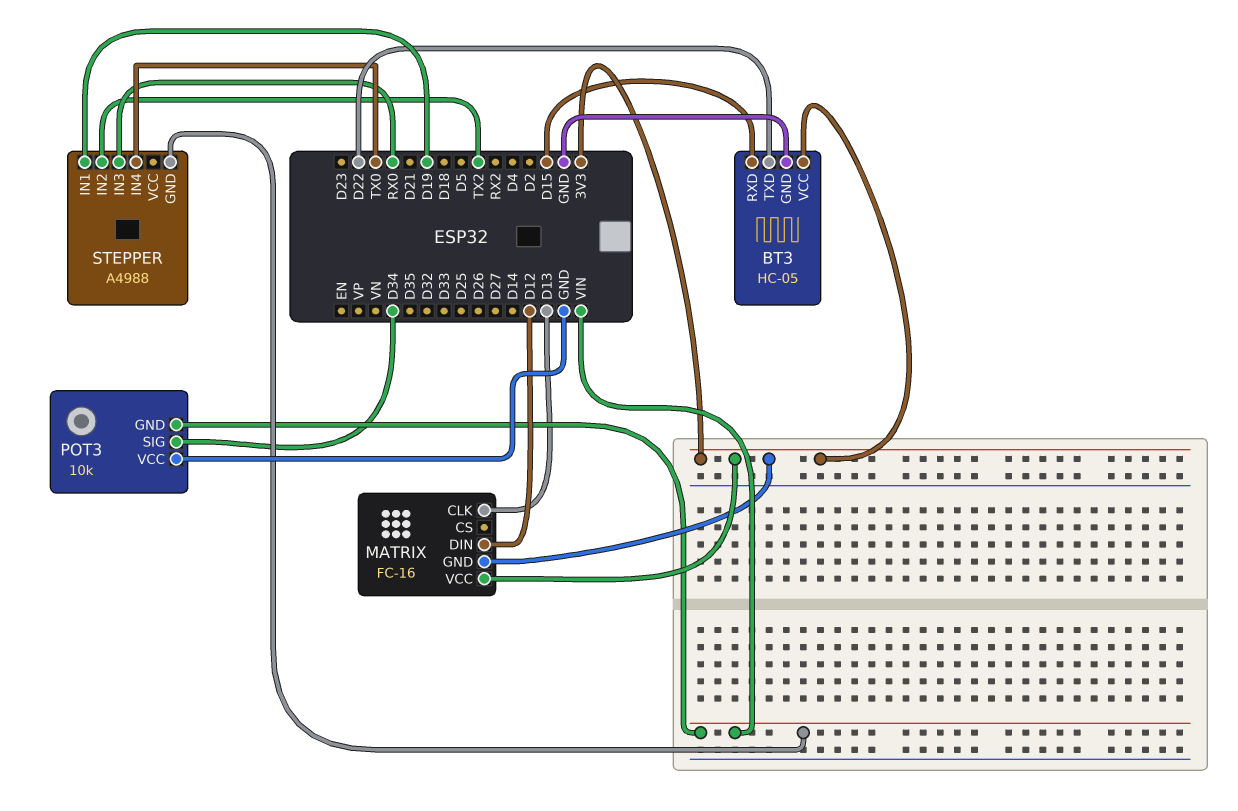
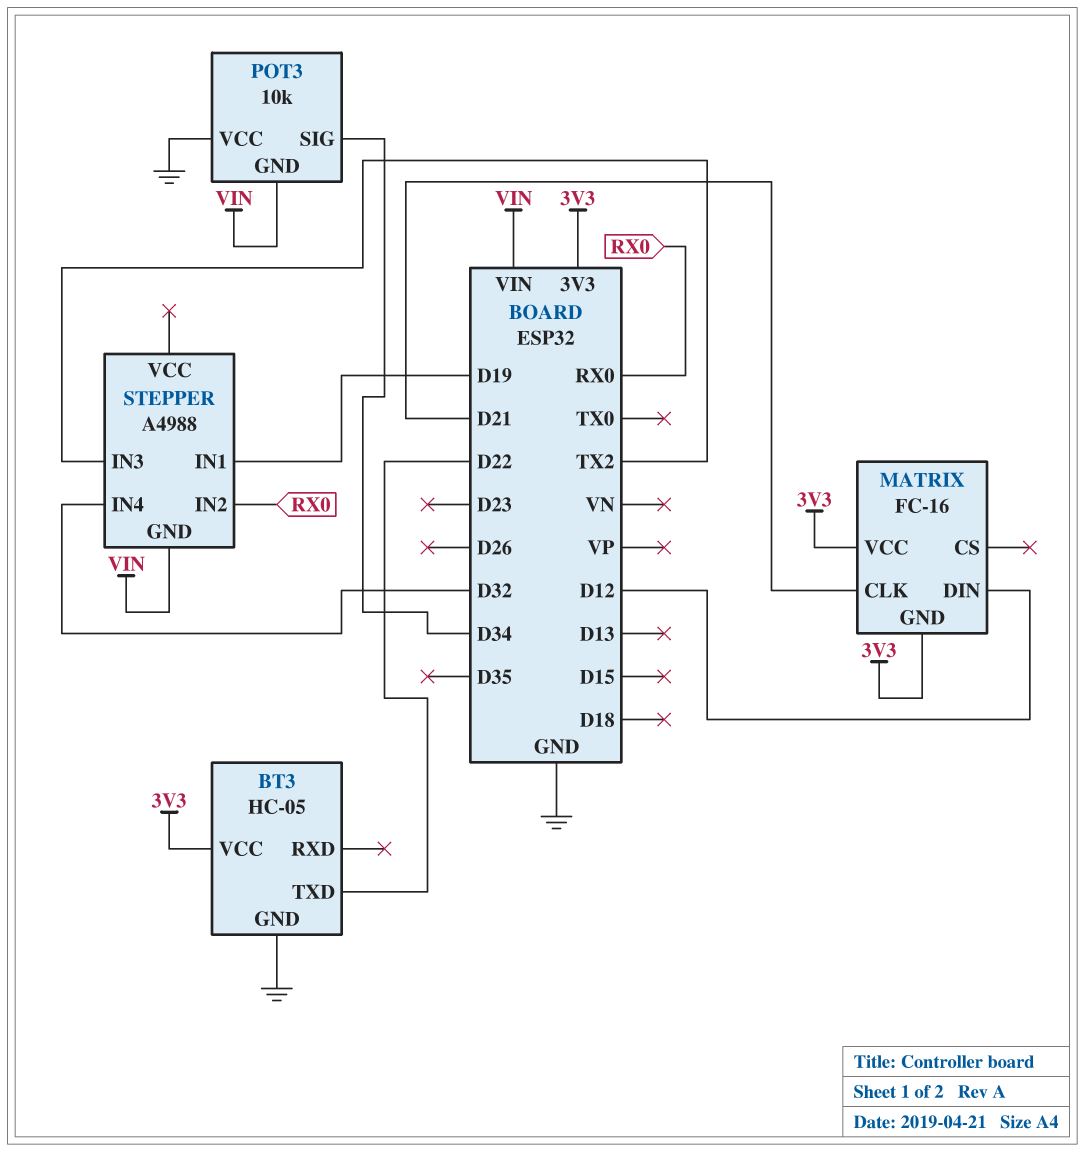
BT3 pin RXD: D15 -> none
MATRIX pin CLK: D13 -> D21
STEPPER pin IN2: TX2 -> RX0
STEPPER pin IN3: RX0 -> TX2
STEPPER pin IN4: TX0 -> D32

